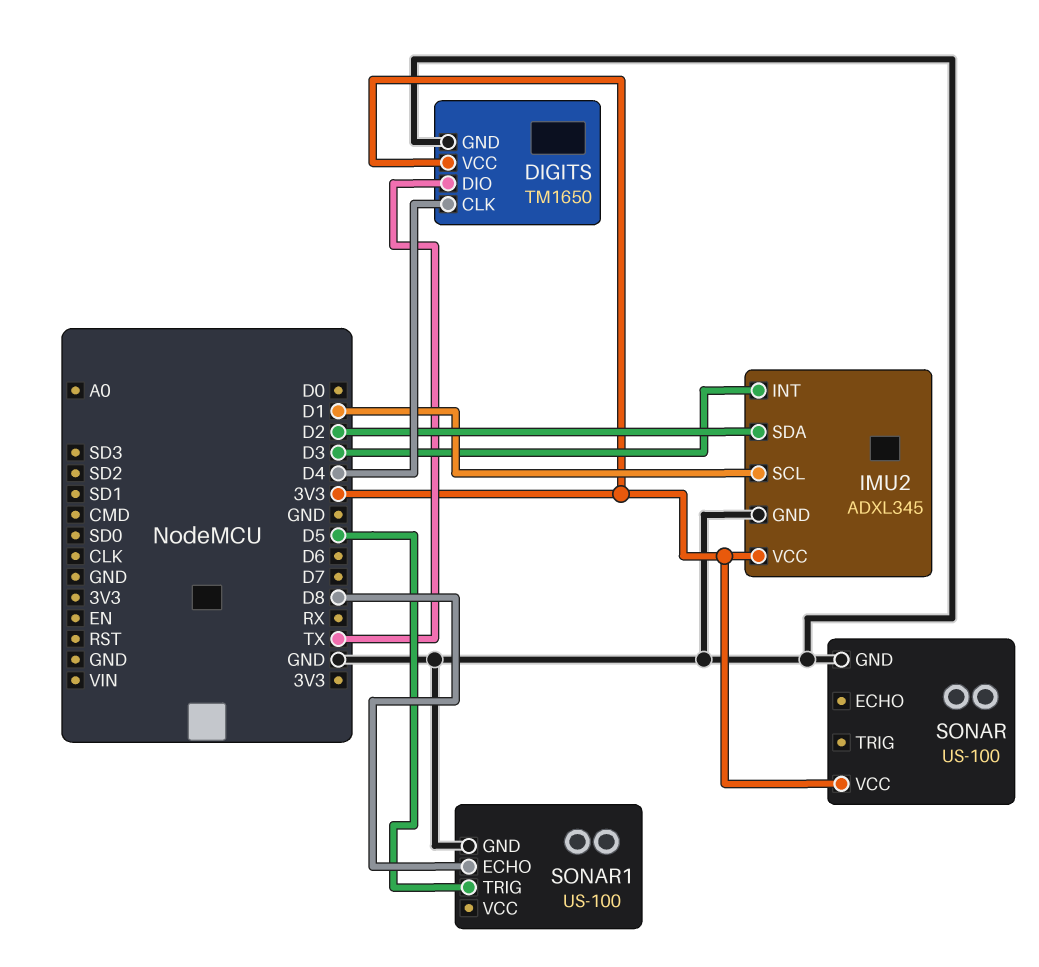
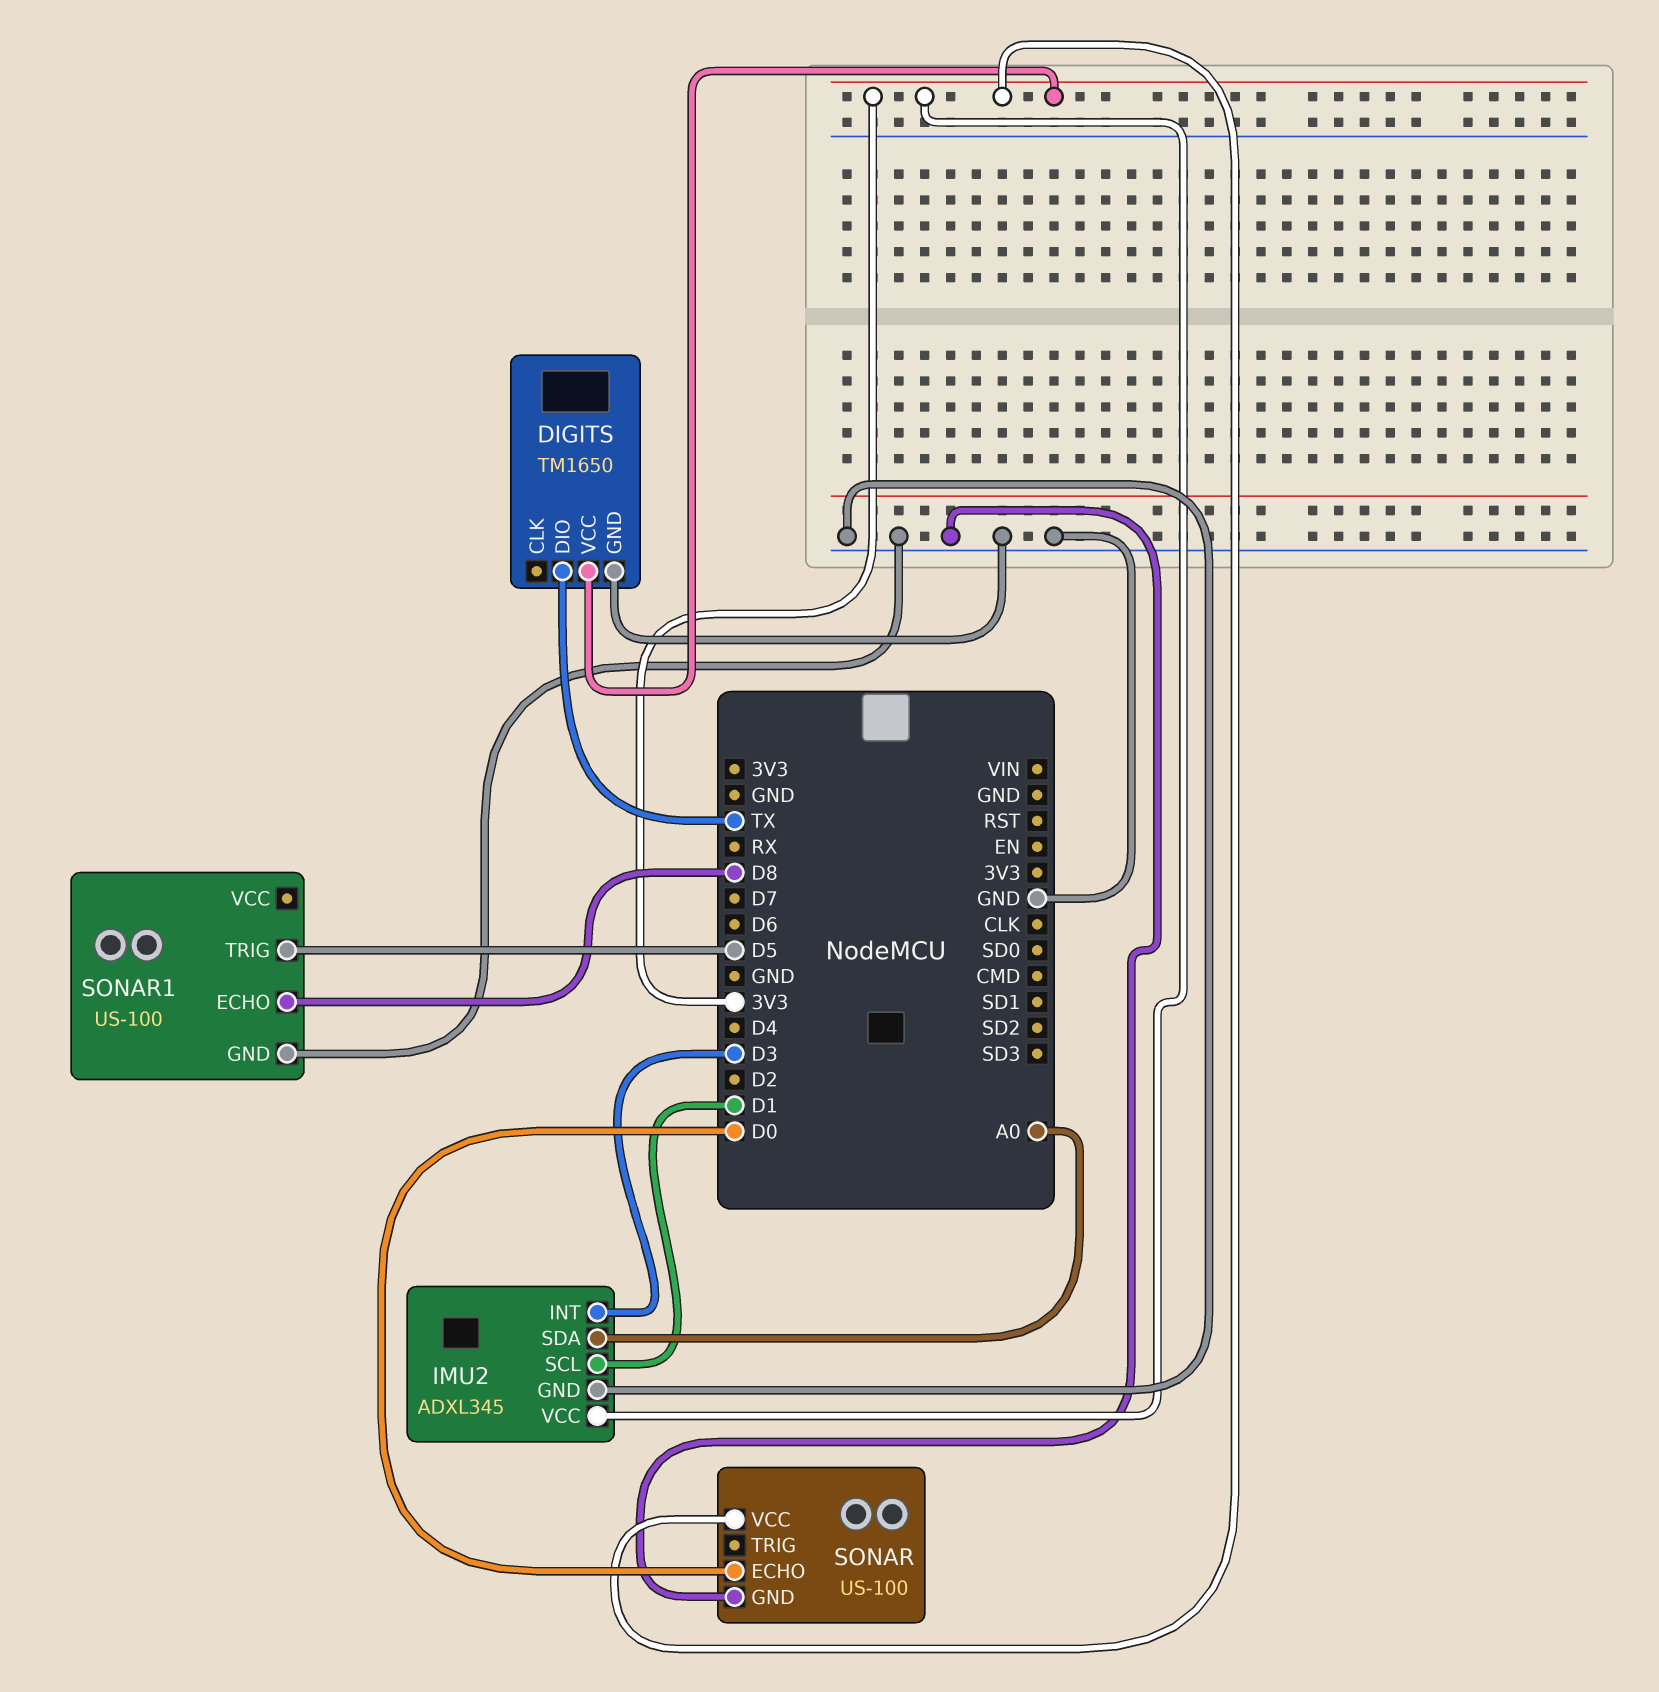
DIGITS pin CLK: D4 -> none
IMU2 pin SDA: D2 -> A0
SONAR pin ECHO: none -> D0

